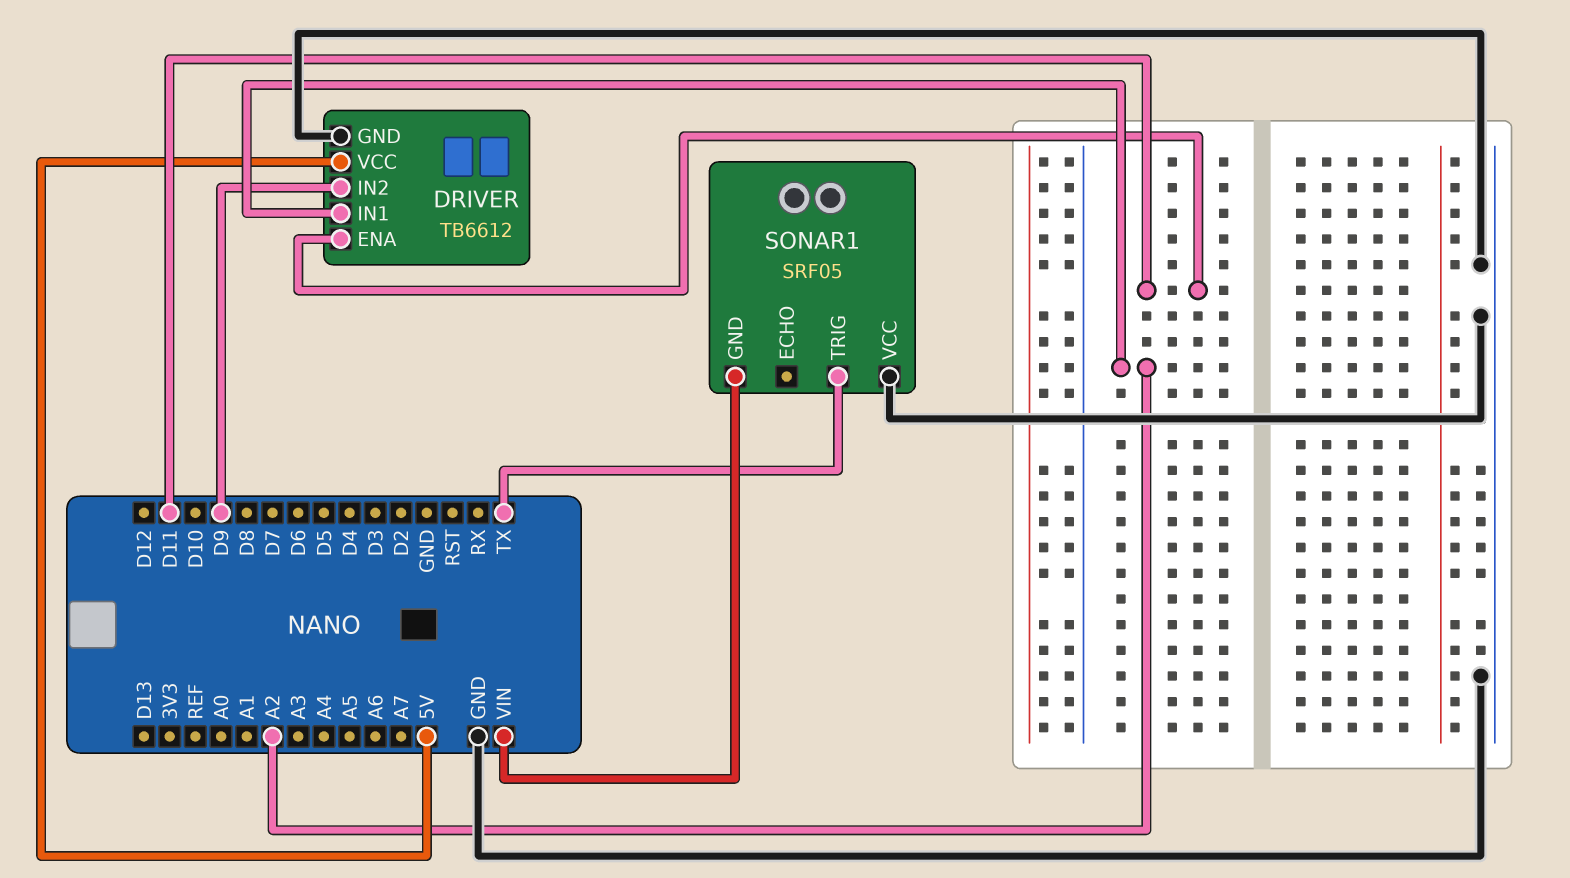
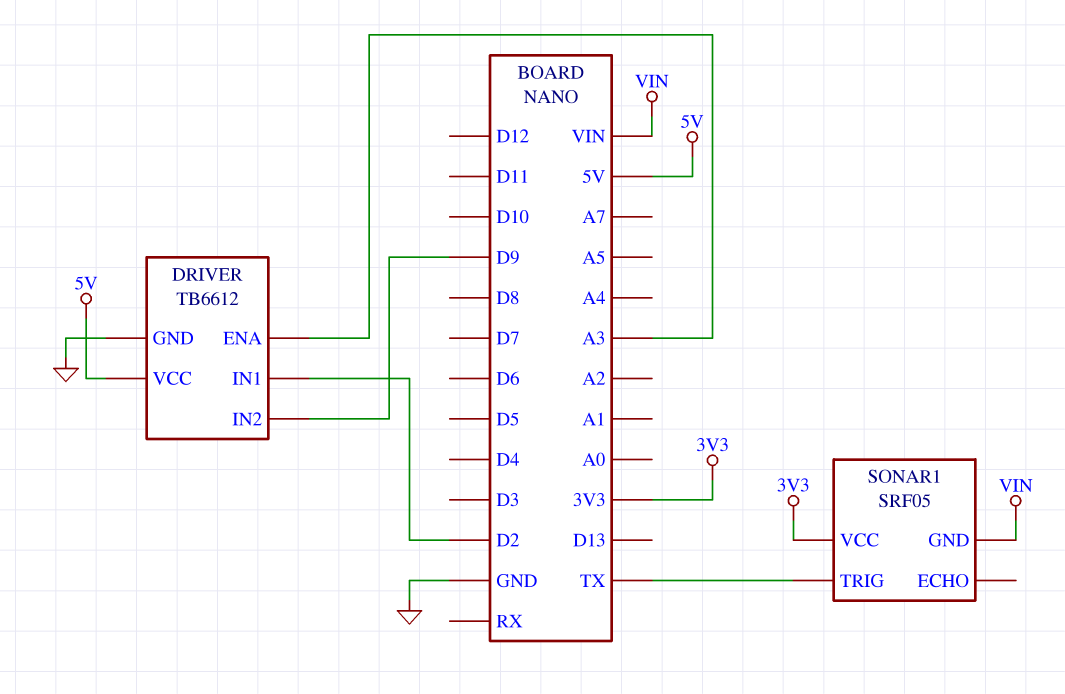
DRIVER pin ENA: D11 -> A3
DRIVER pin IN1: A2 -> D2
SONAR1 pin VCC: GND -> 3V3

